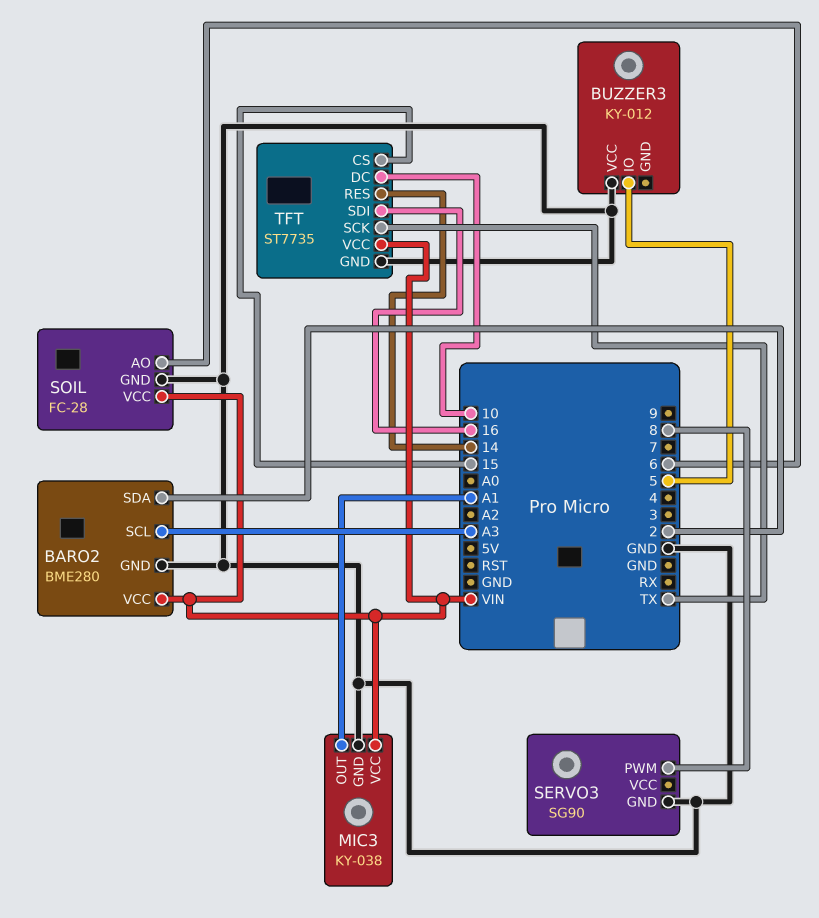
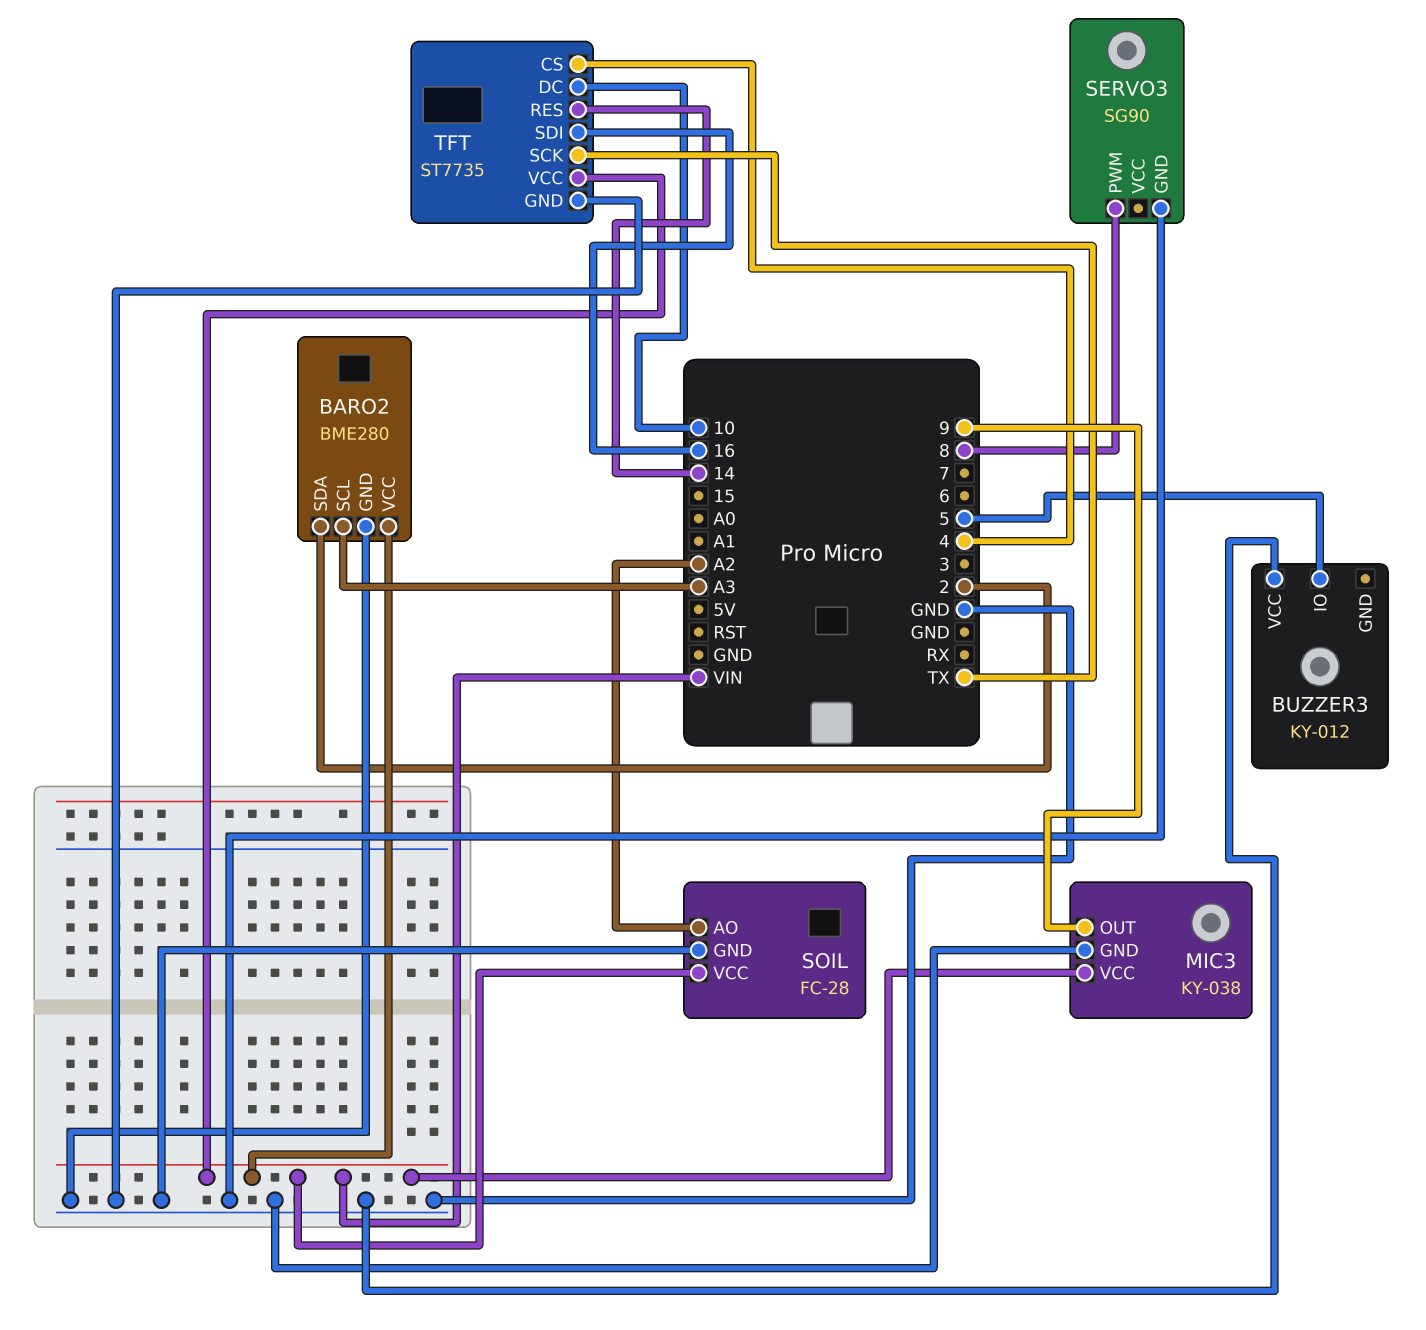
MIC3 pin OUT: A1 -> 9
SOIL pin AO: 6 -> A2
TFT pin CS: 15 -> 4

